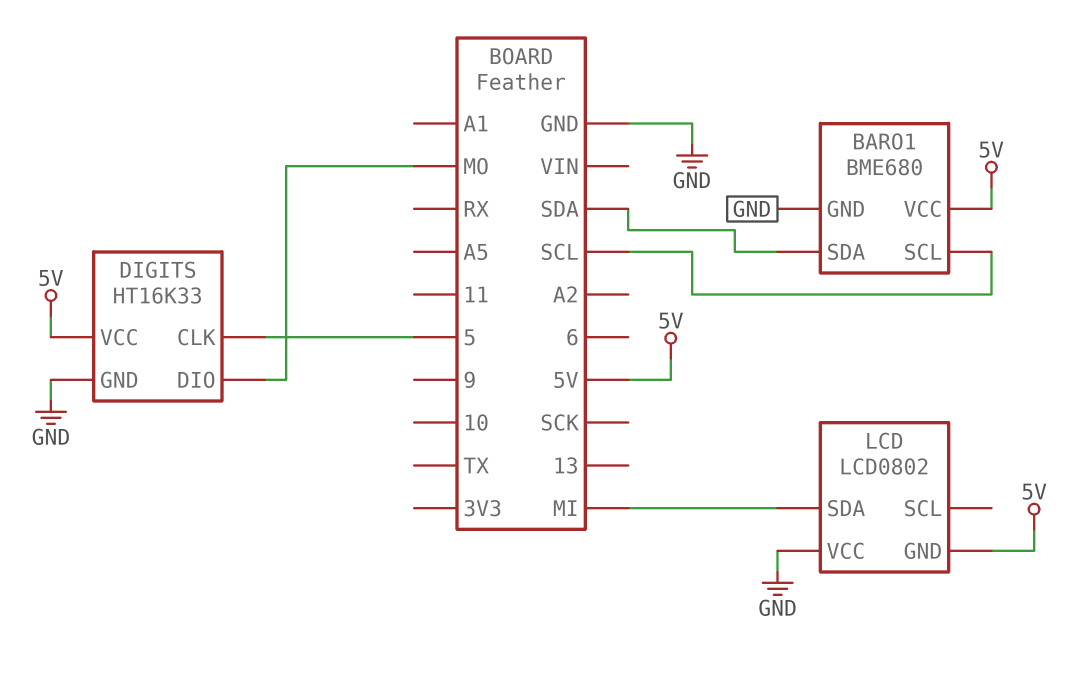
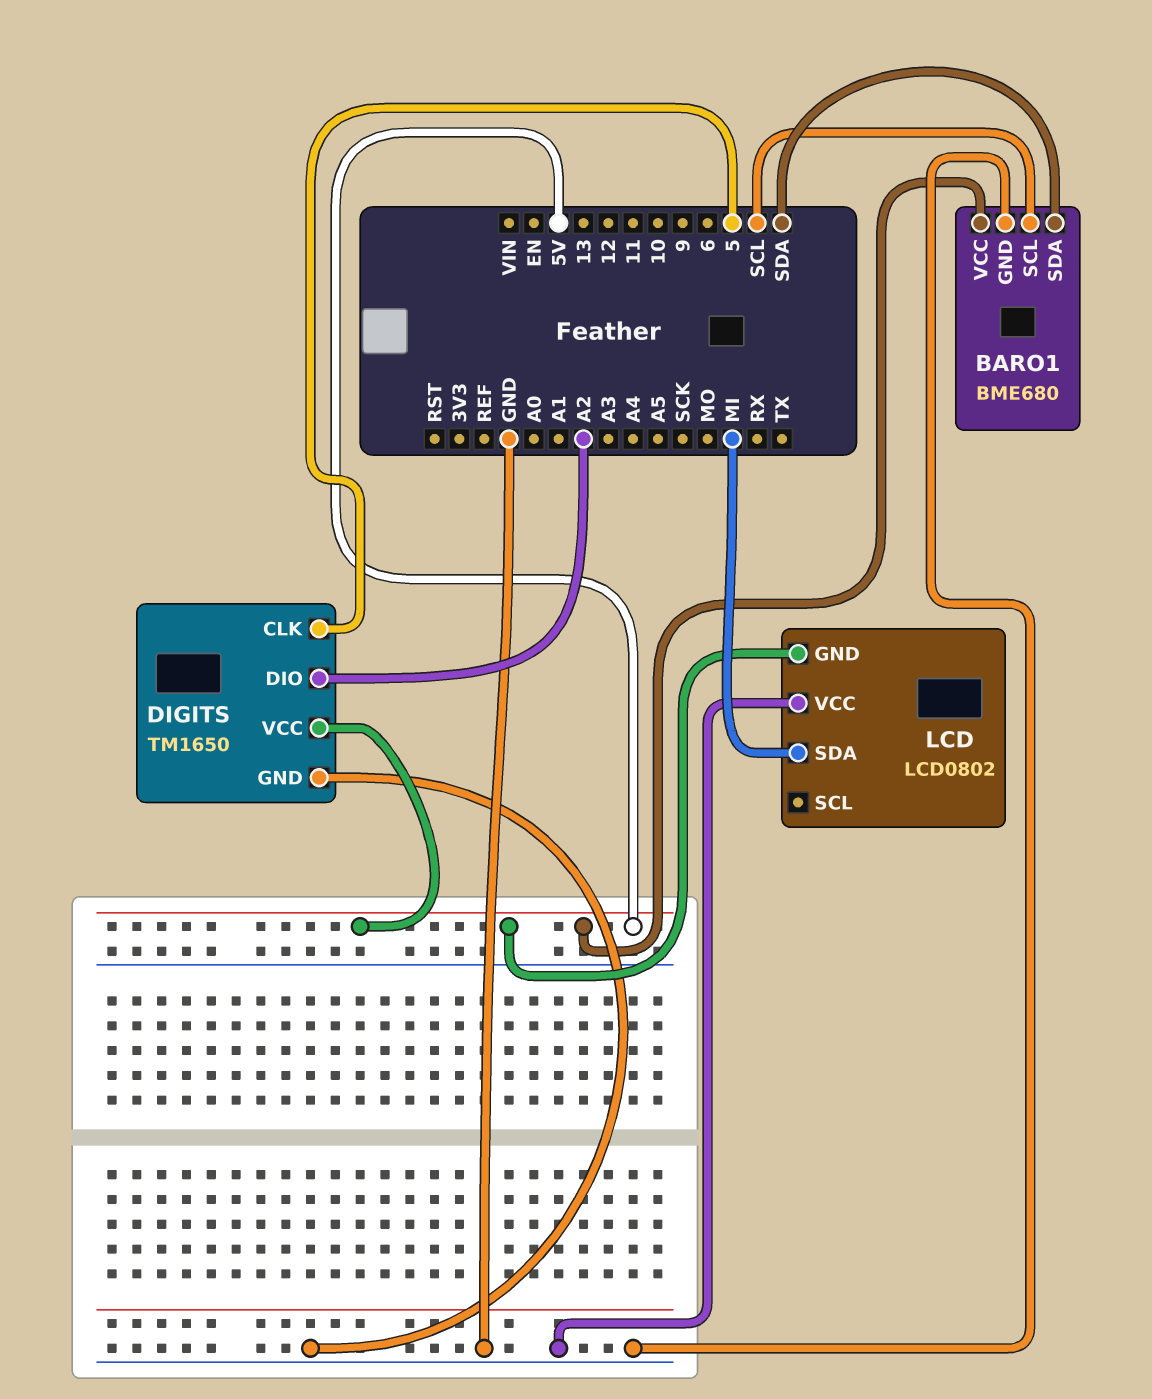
DIGITS: HT16K33 -> TM1650
DIGITS pin DIO: MO -> A2

